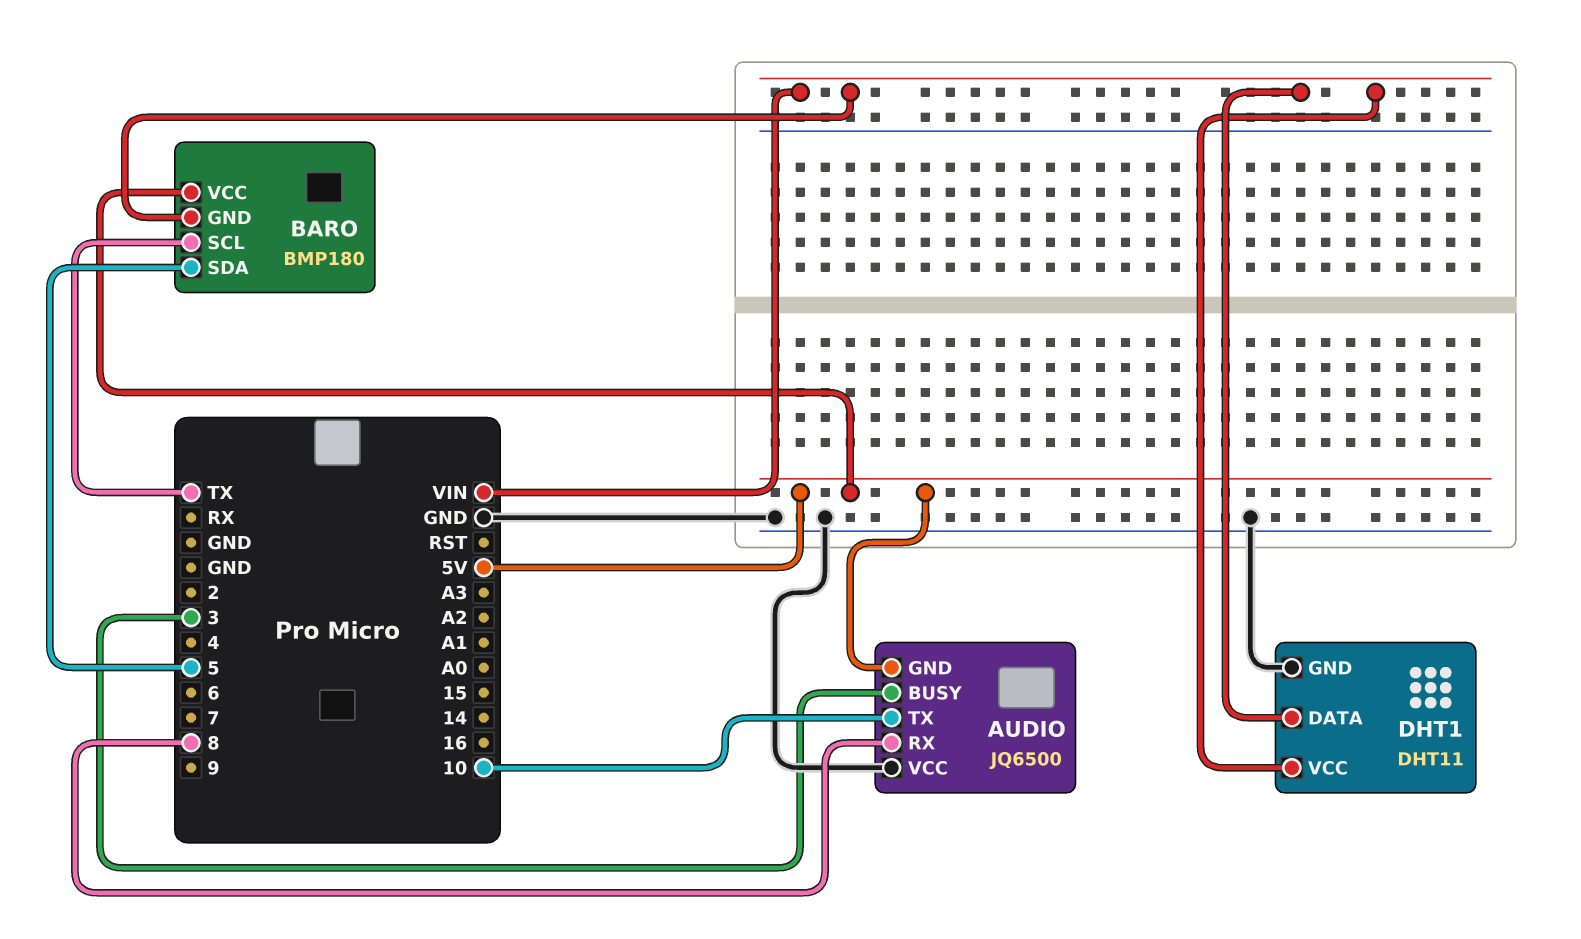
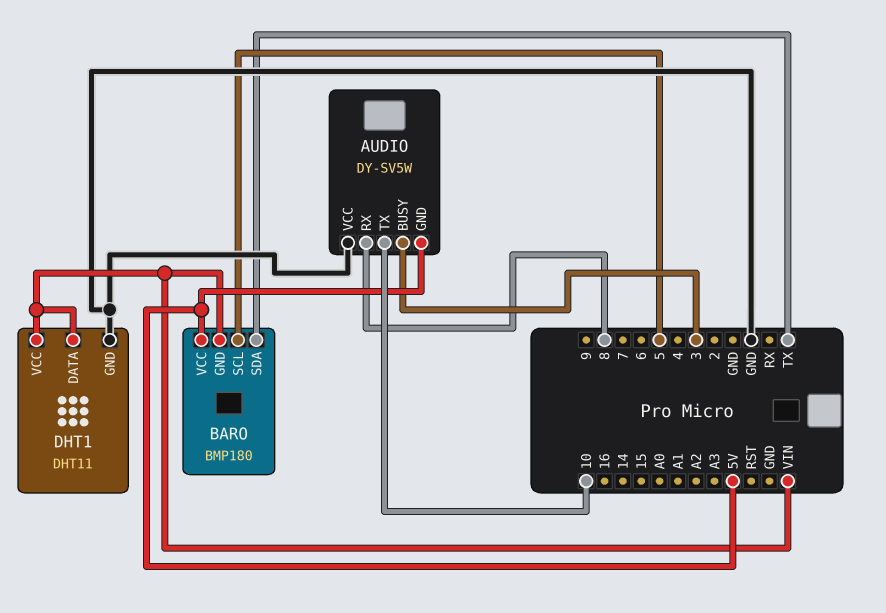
AUDIO: JQ6500 -> DY-SV5W
BARO pin SCL: TX -> 5
BARO pin SDA: 5 -> TX

